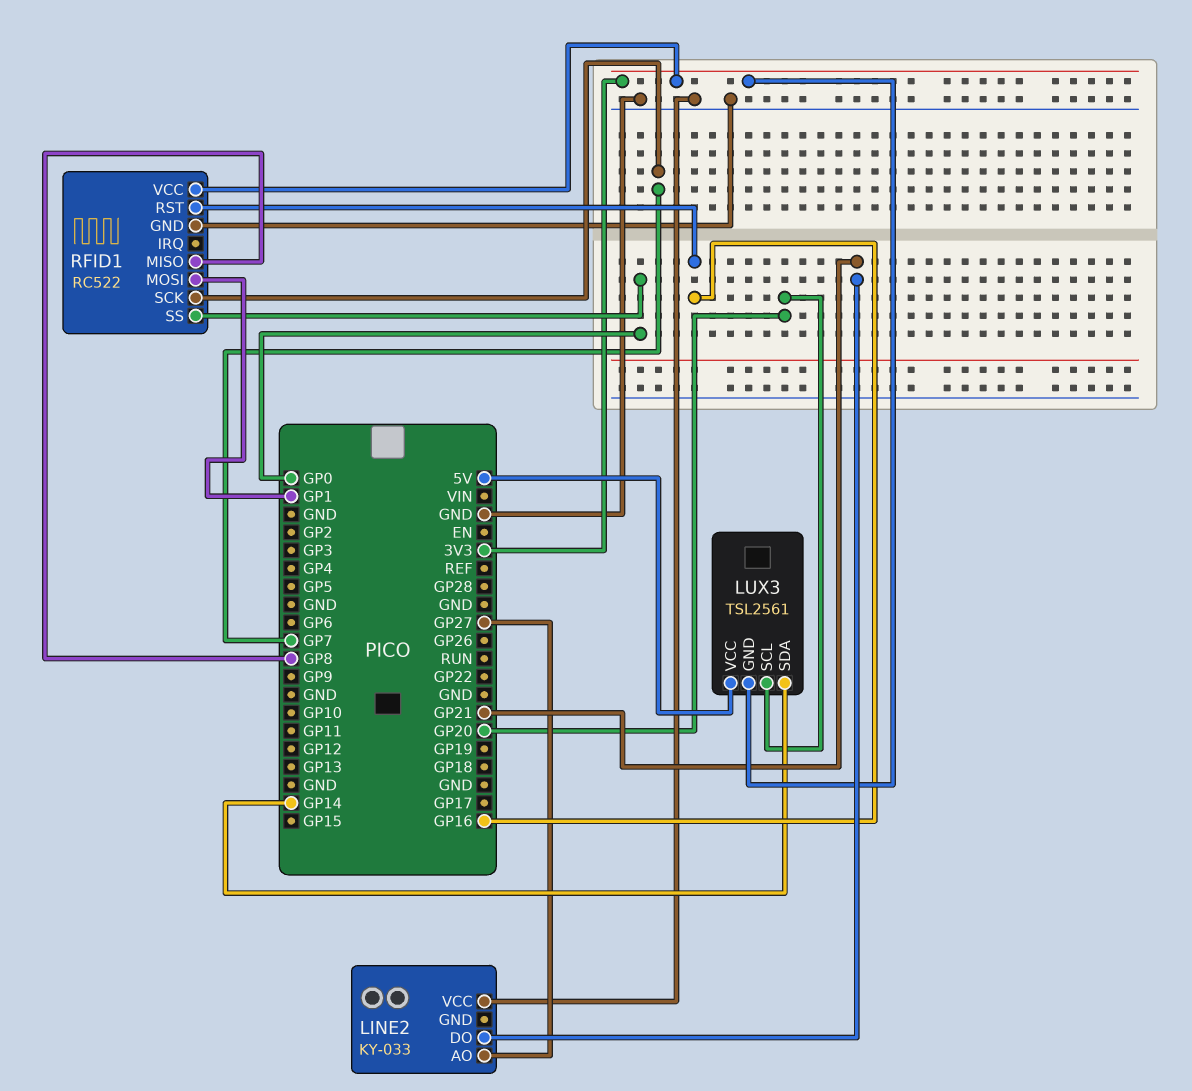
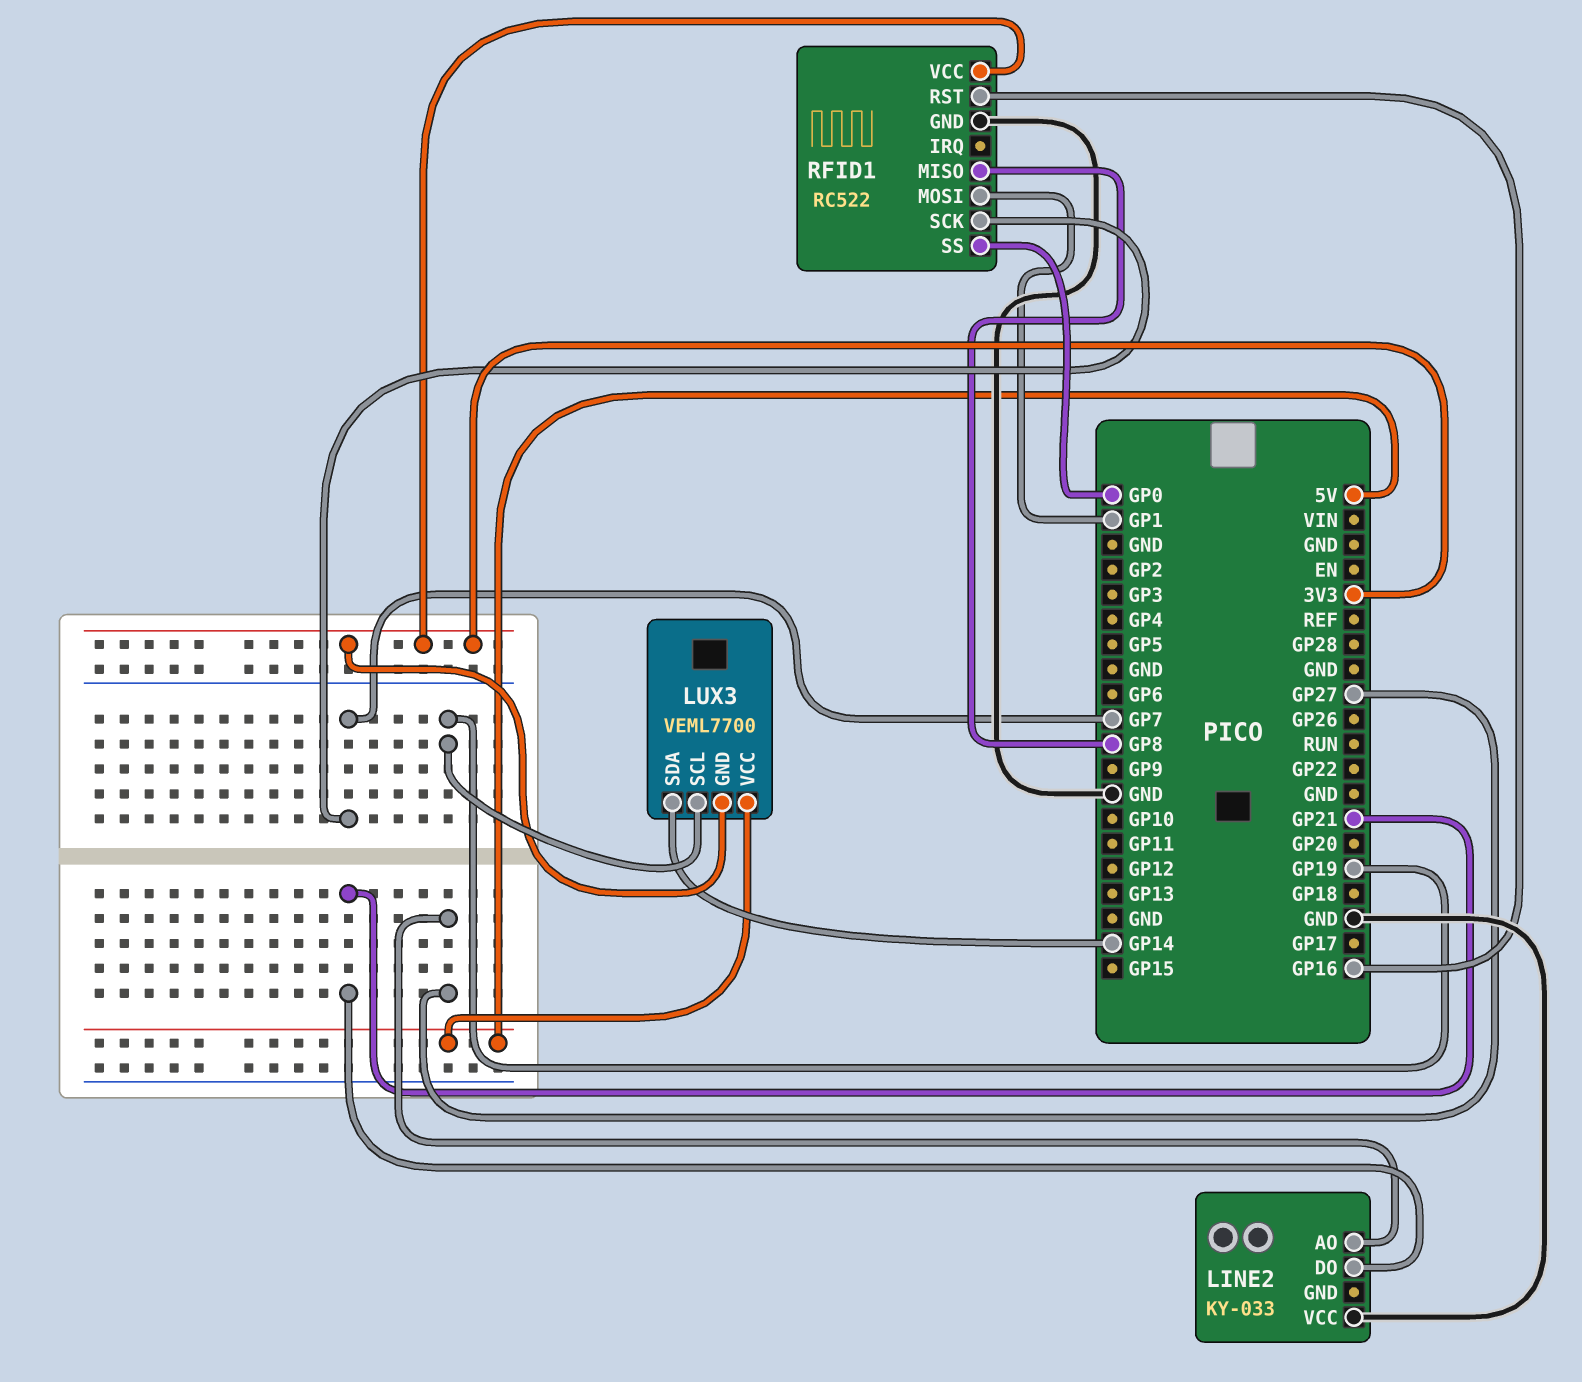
LUX3: TSL2561 -> VEML7700
LUX3 pin SCL: GP20 -> GP19

